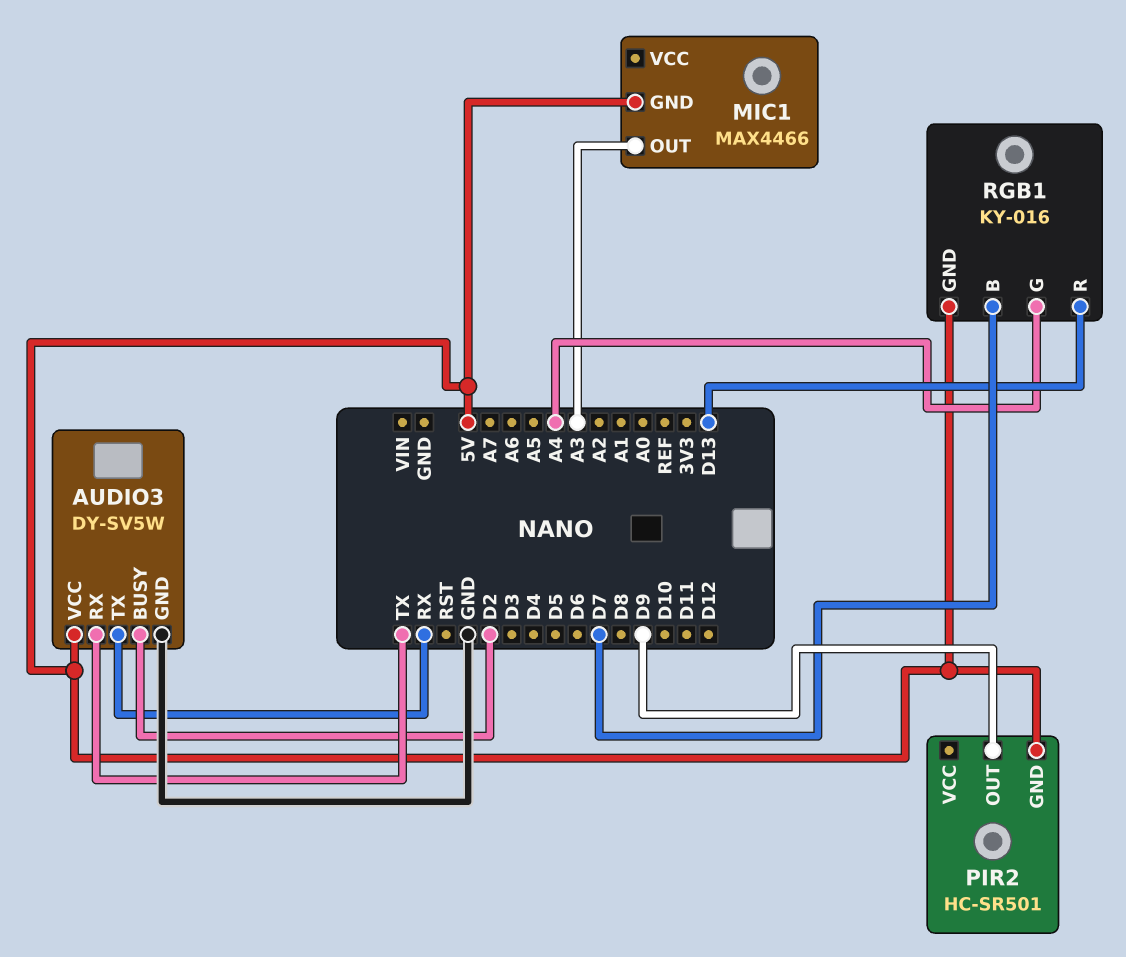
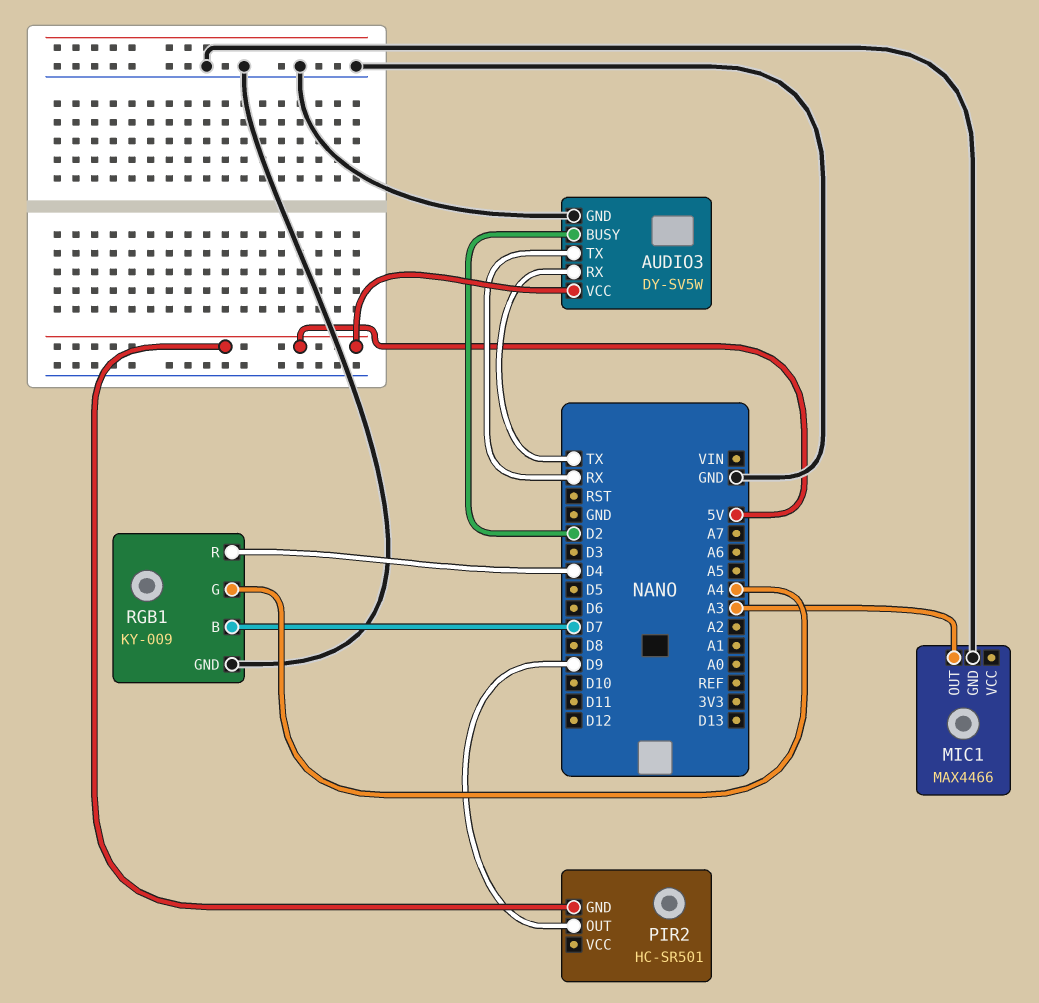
MIC1 pin GND: 5V -> GND
RGB1: KY-016 -> KY-009
RGB1 pin GND: 5V -> GND
RGB1 pin R: D13 -> D4

